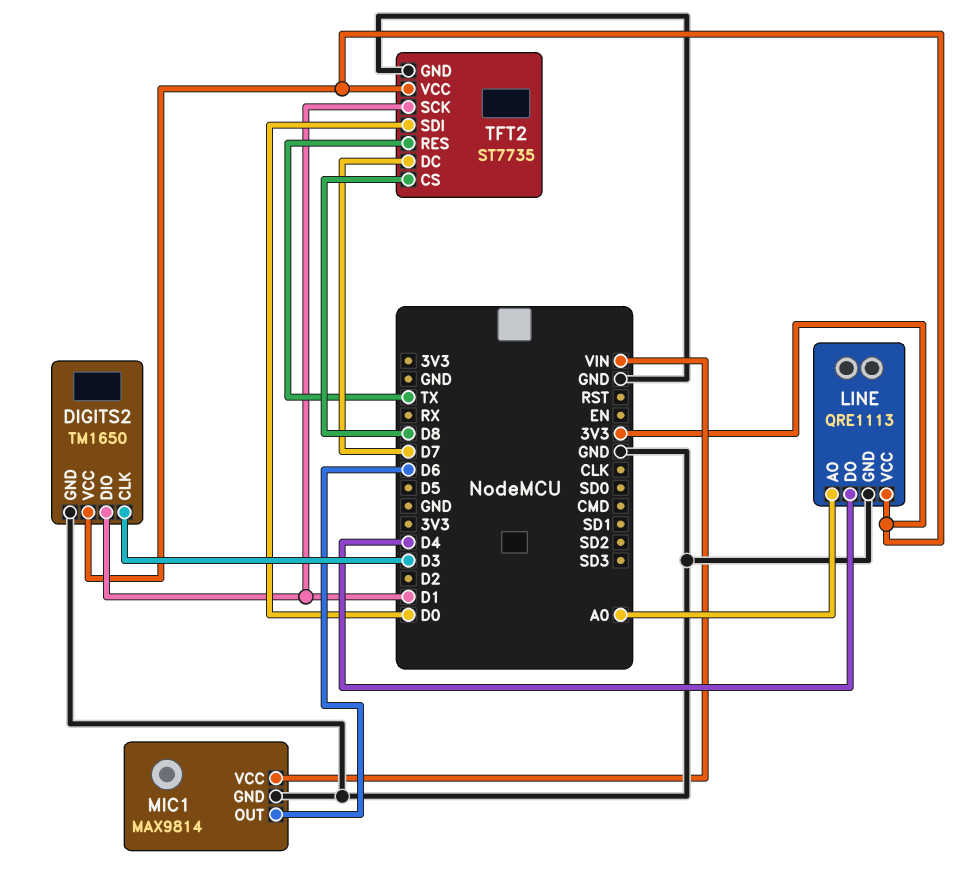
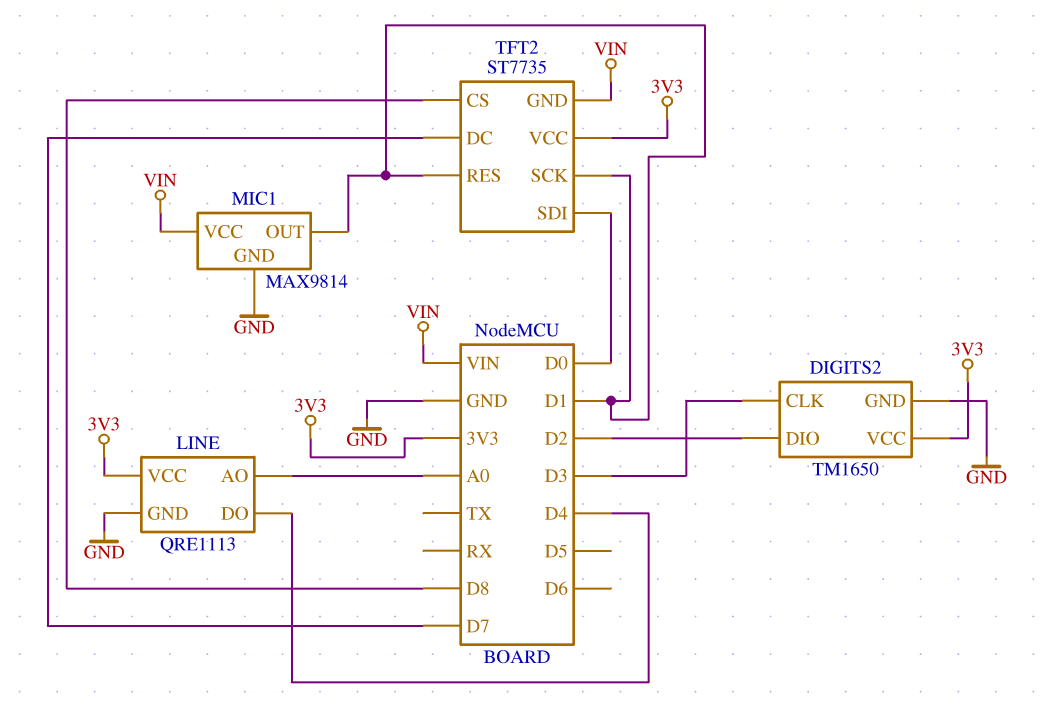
DIGITS2 pin DIO: D1 -> D2
MIC1 pin OUT: D6 -> D1
TFT2 pin GND: GND -> VIN
TFT2 pin RES: TX -> D1

